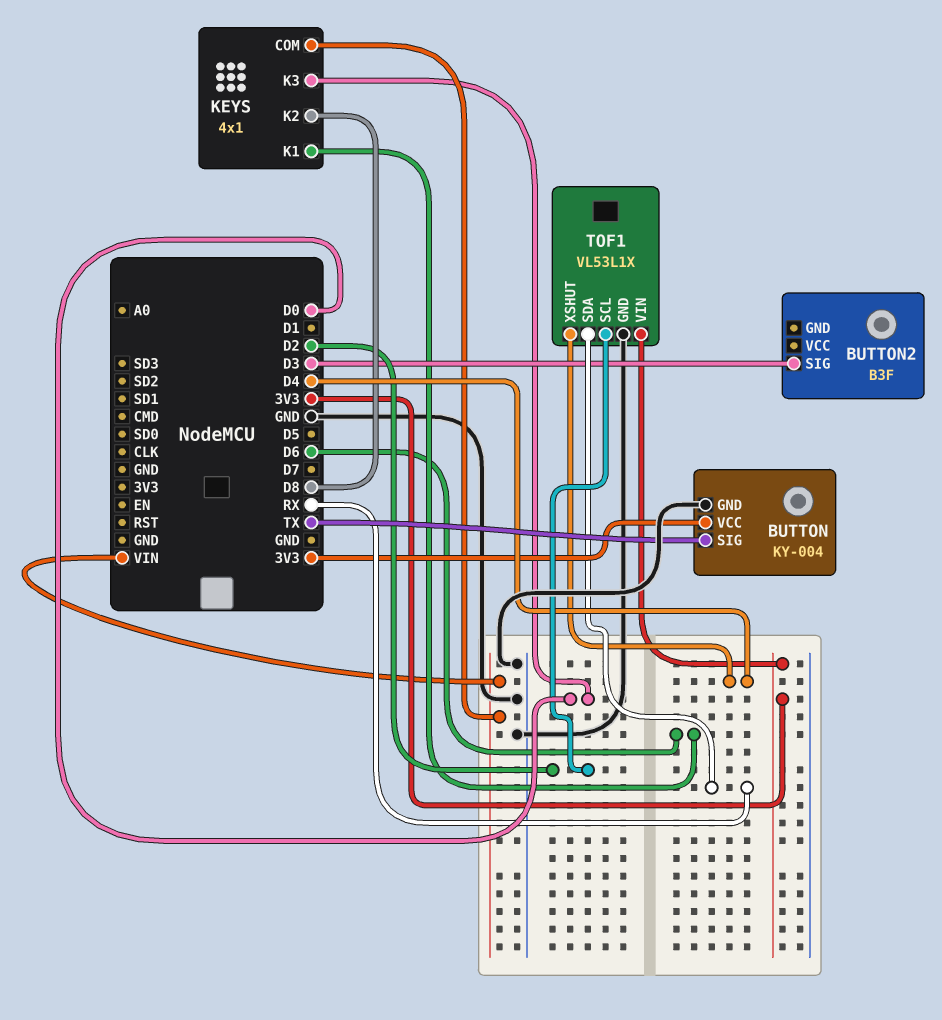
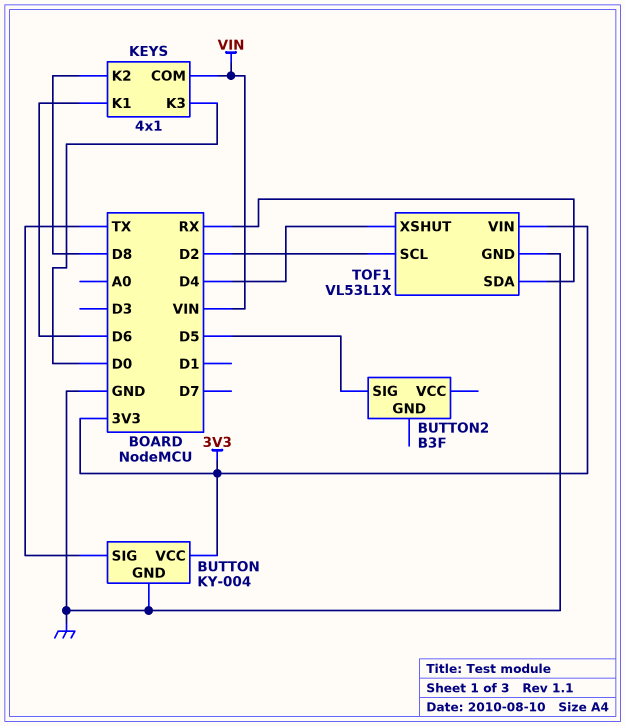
BUTTON2 pin SIG: D3 -> D5

